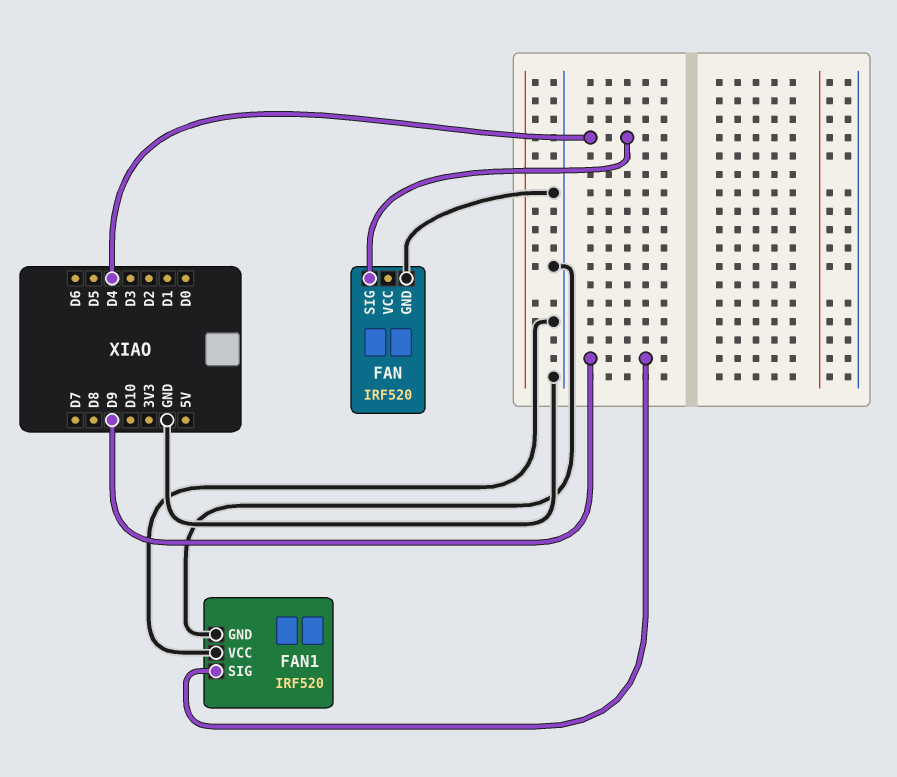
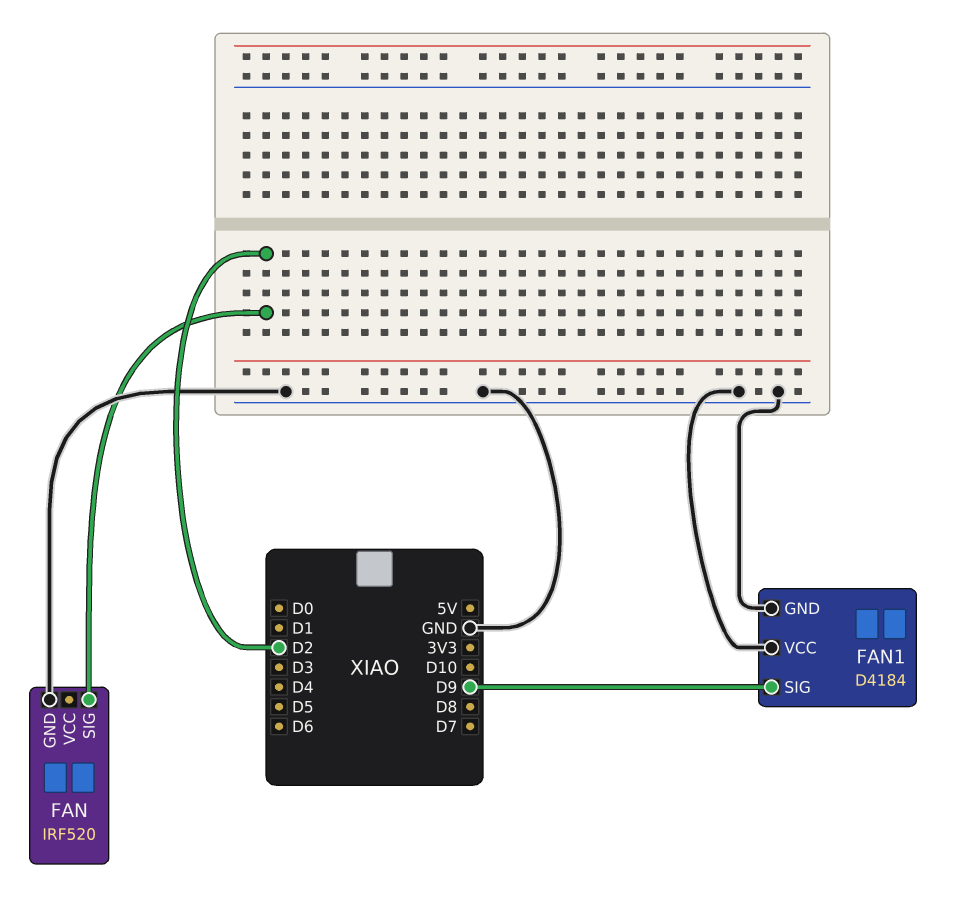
FAN pin SIG: D4 -> D2
FAN1: IRF520 -> D4184

